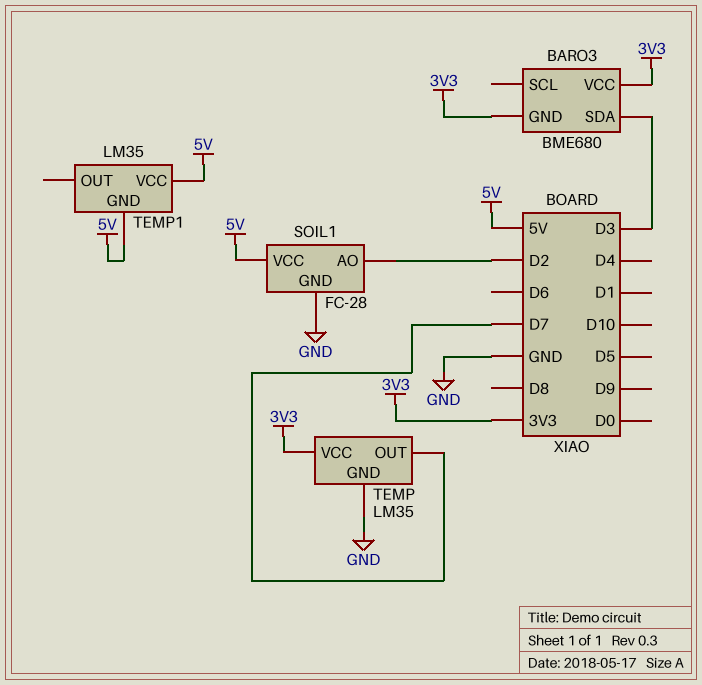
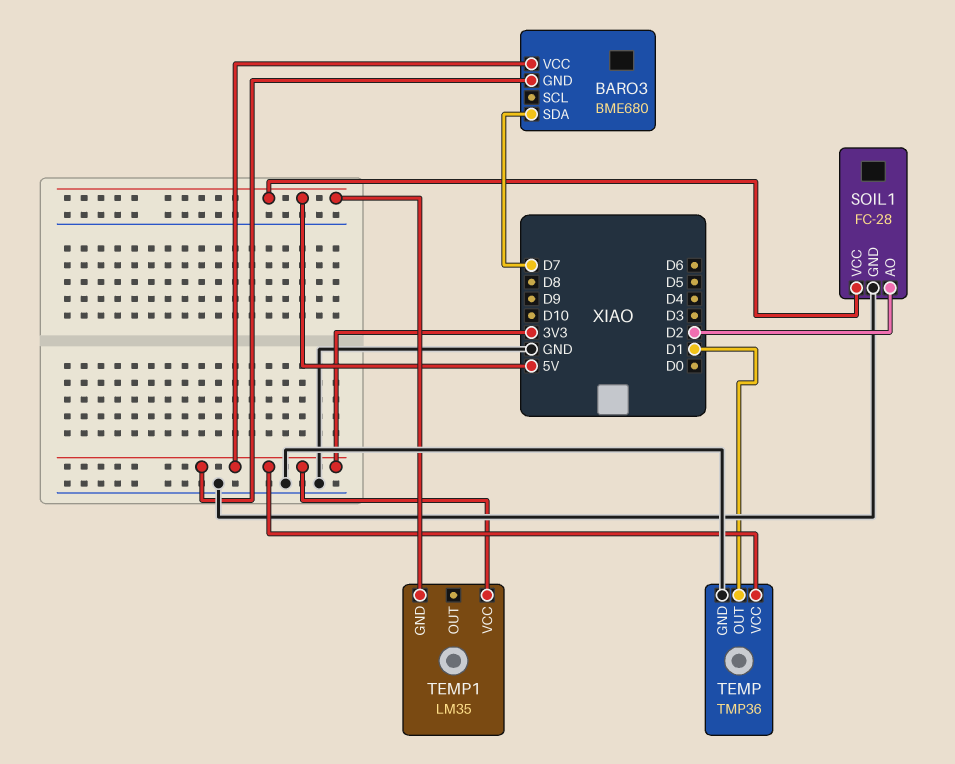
BARO3 pin SDA: D3 -> D7
TEMP: LM35 -> TMP36
TEMP pin OUT: D7 -> D1
TEMP1 pin VCC: 5V -> 3V3

